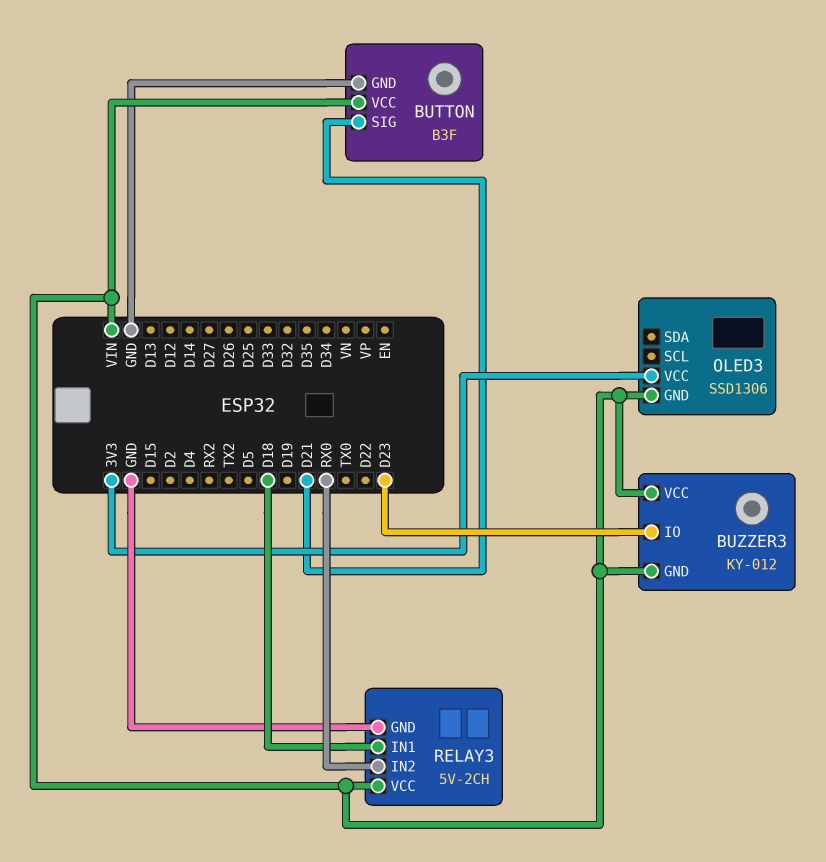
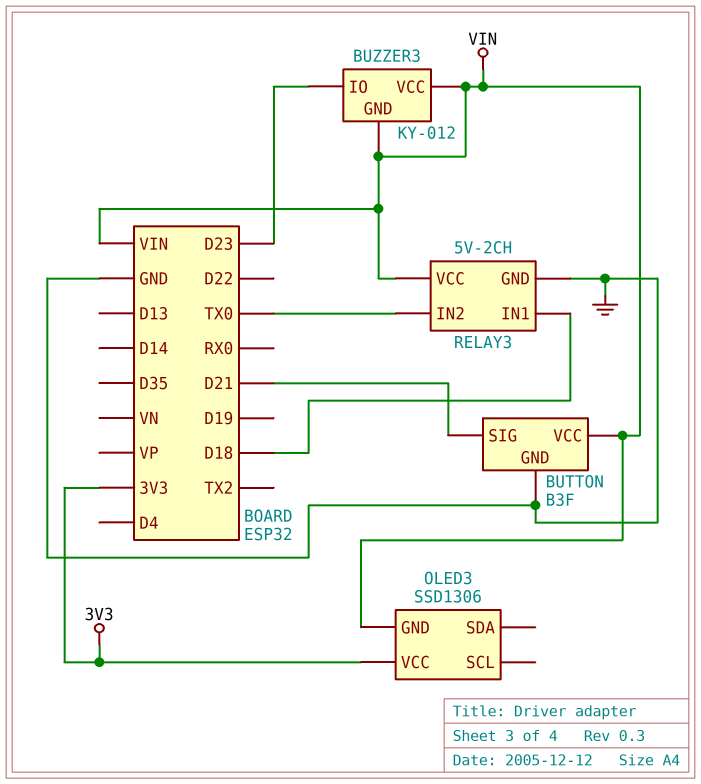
RELAY3 pin IN2: RX0 -> TX0

